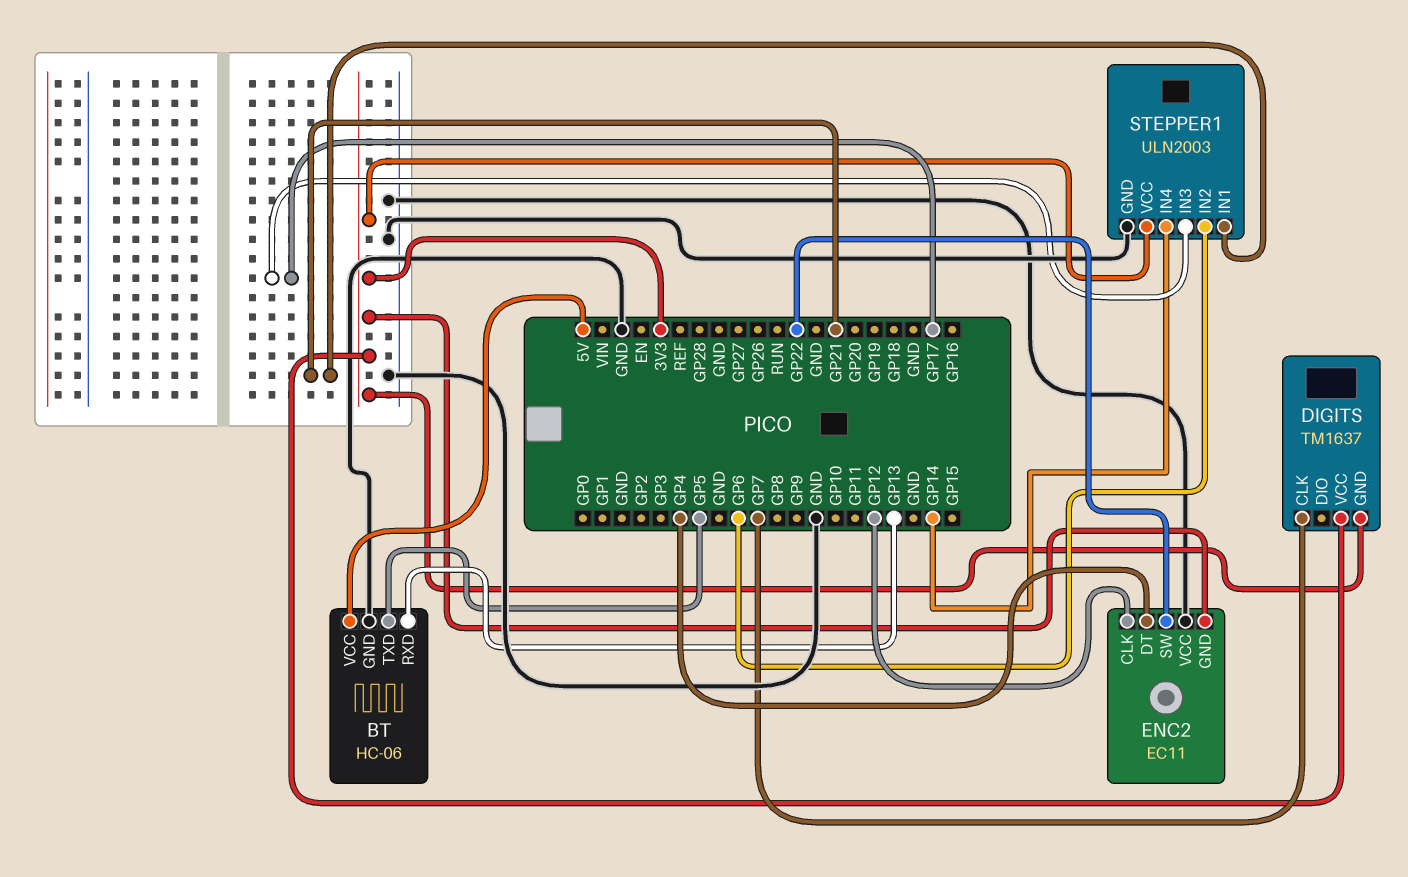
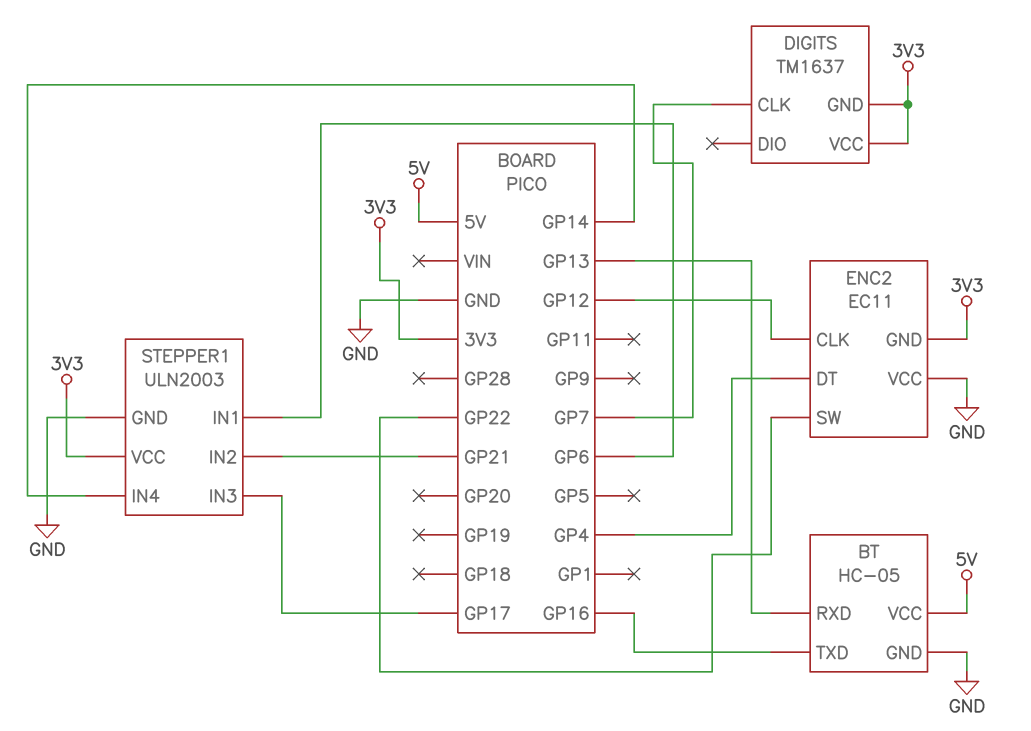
BT: HC-06 -> HC-05
BT pin TXD: GP5 -> GP16
STEPPER1 pin IN1: GP21 -> GP6
STEPPER1 pin IN2: GP6 -> GP21

